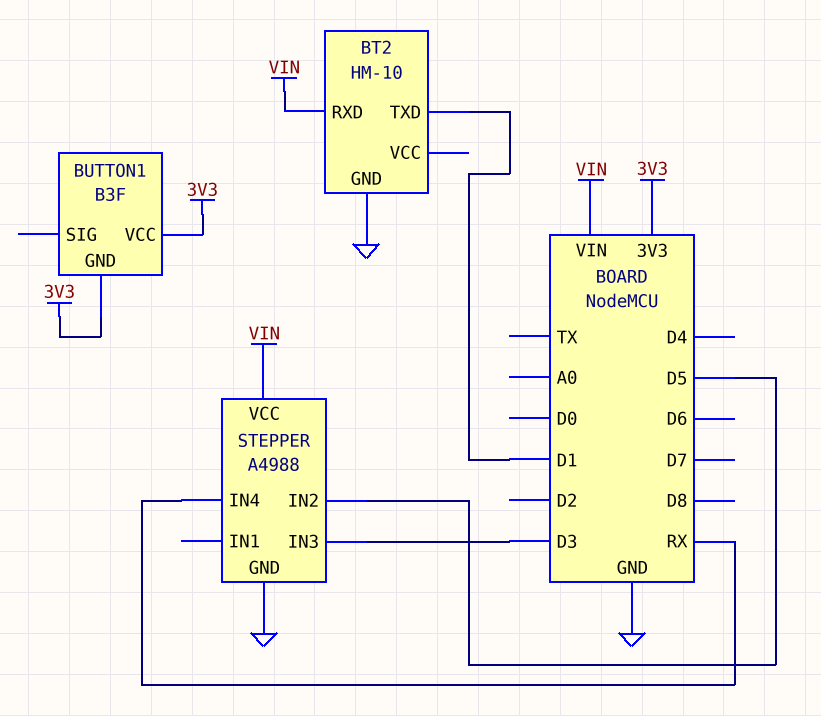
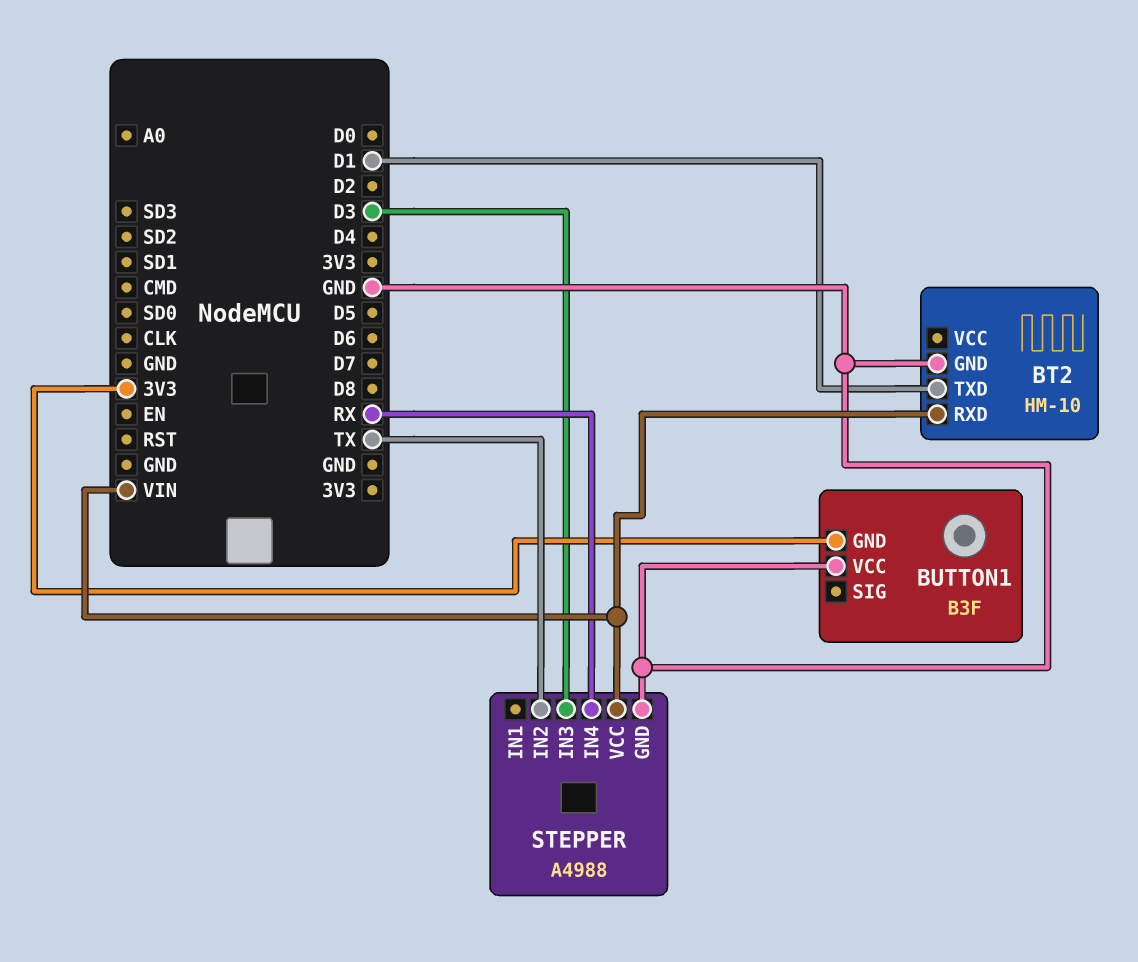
BUTTON1 pin VCC: 3V3 -> GND
STEPPER pin IN2: D5 -> TX

